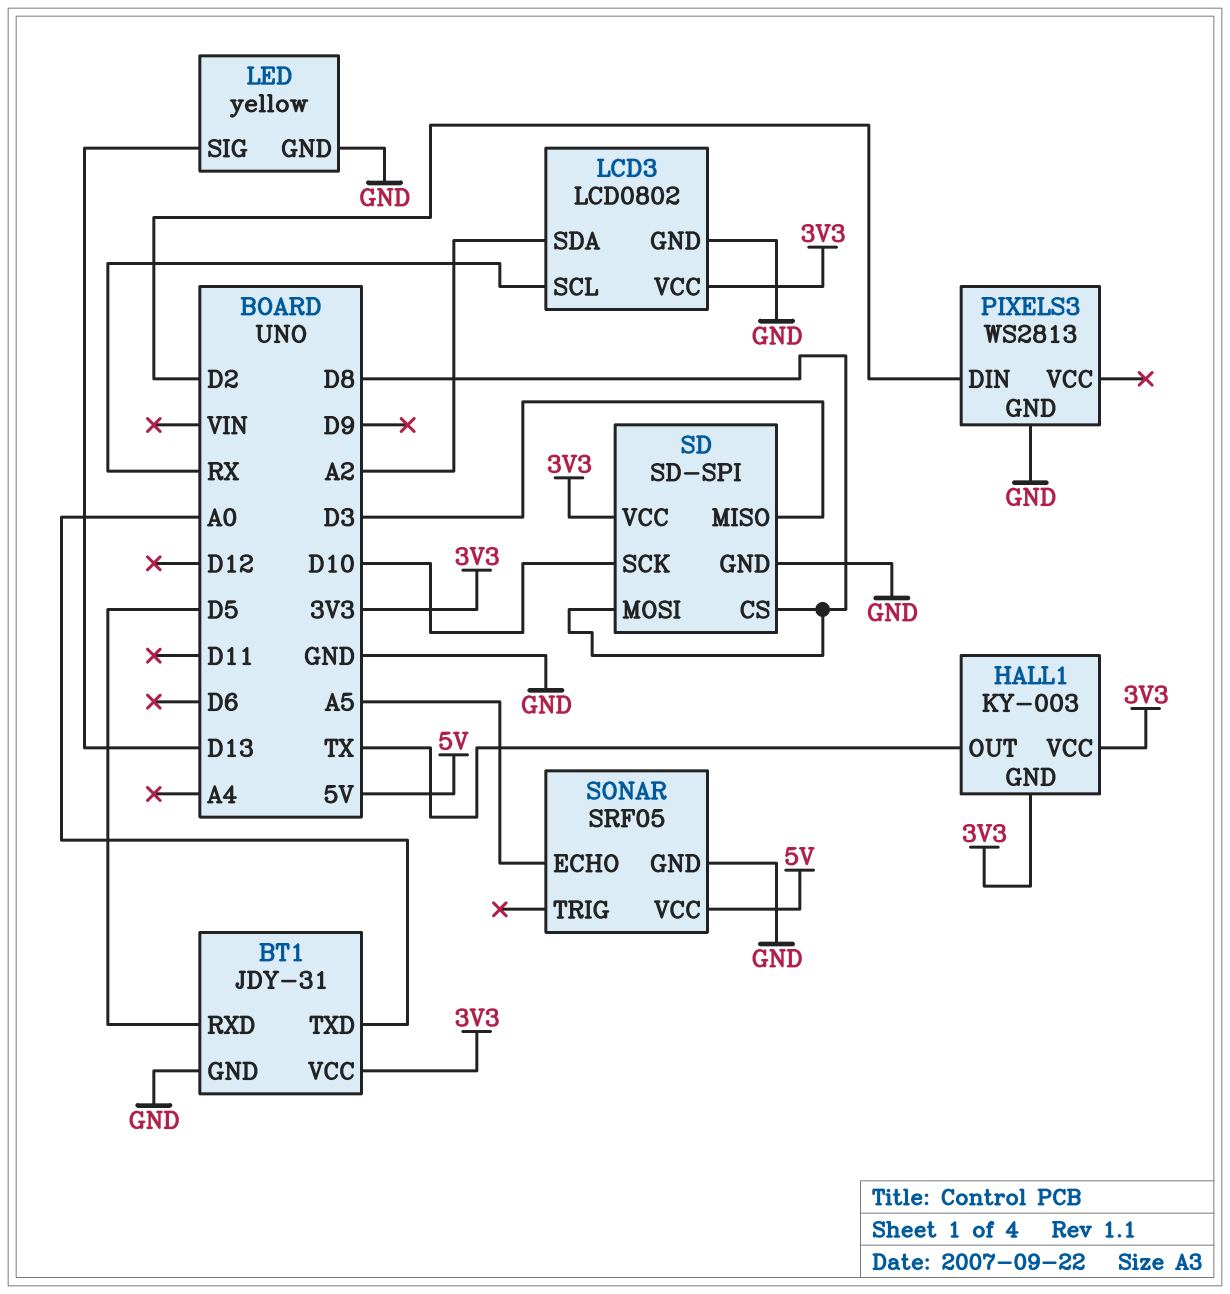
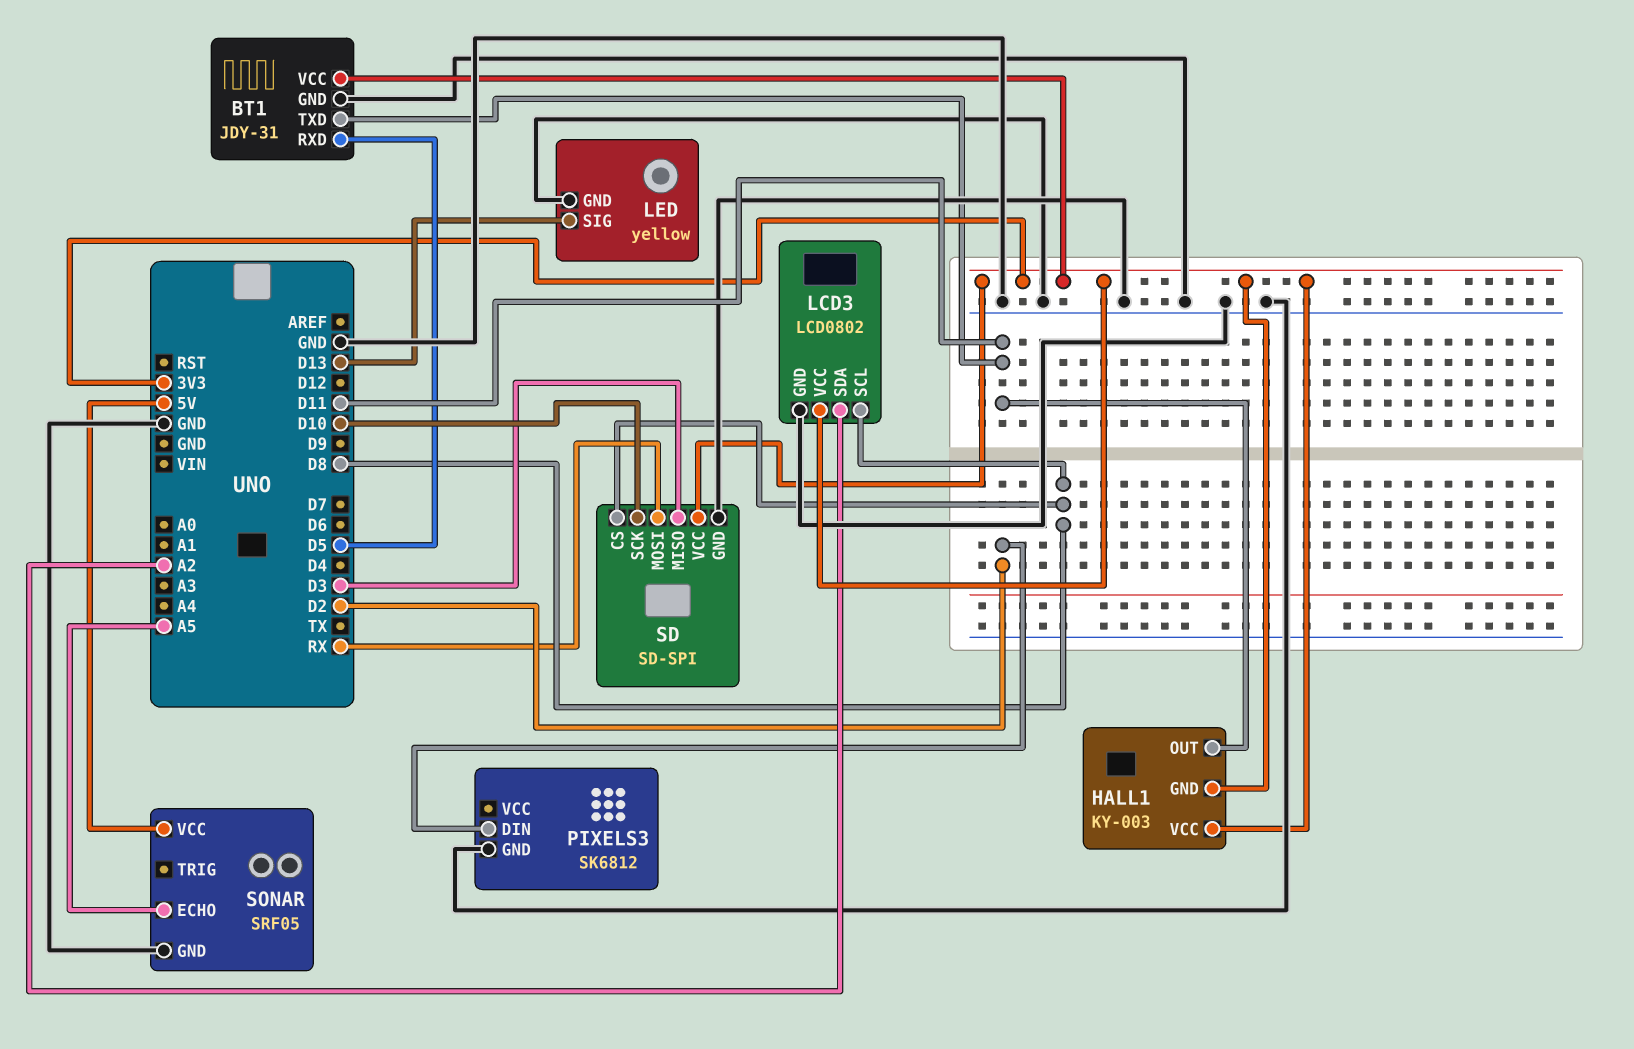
BT1 pin TXD: A0 -> D11
HALL1 pin OUT: TX -> D11
LCD3 pin SCL: RX -> D8
PIXELS3: WS2813 -> SK6812
SD pin MOSI: D8 -> RX

